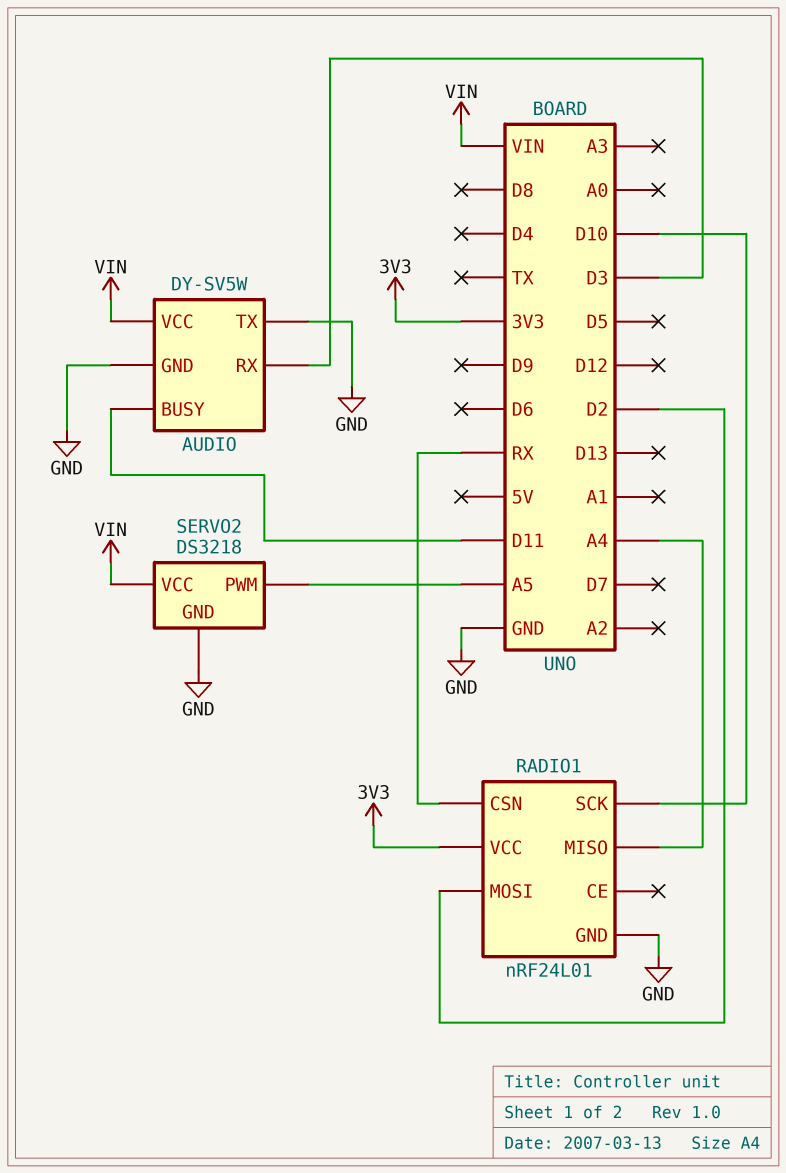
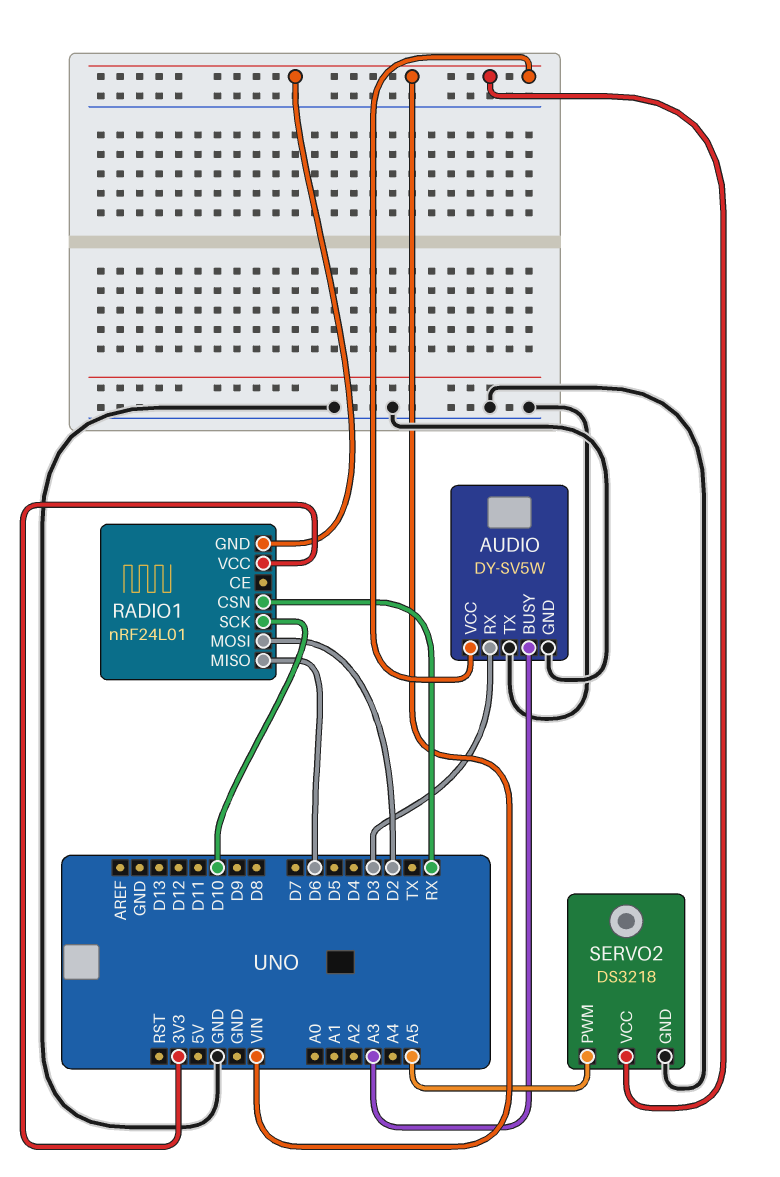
AUDIO pin BUSY: D11 -> A3
RADIO1 pin GND: GND -> VIN
RADIO1 pin MISO: A4 -> D6

